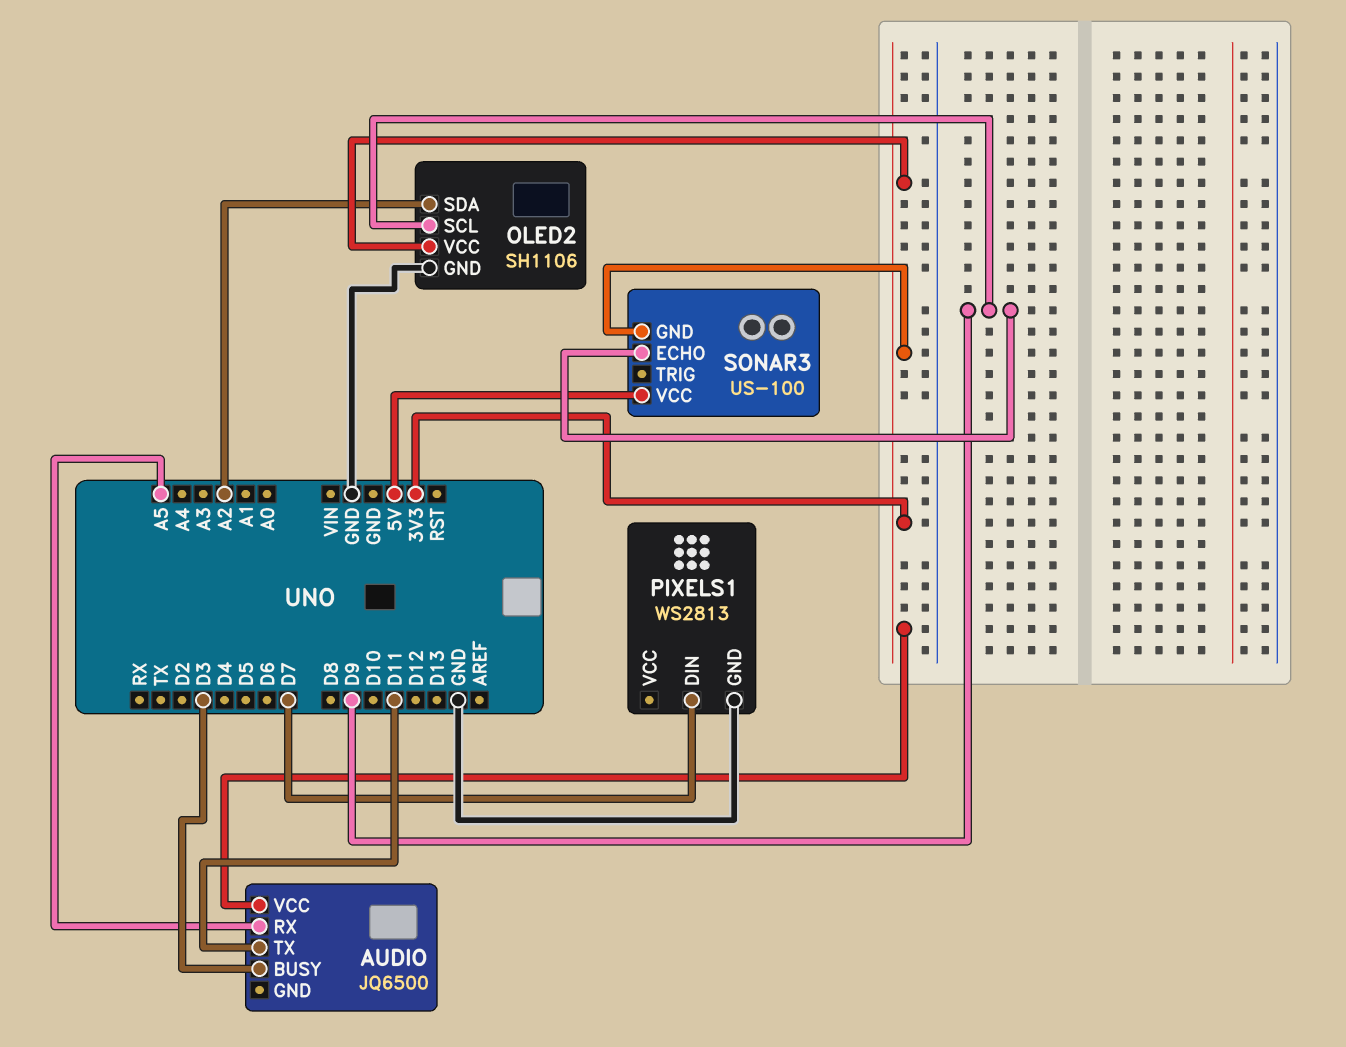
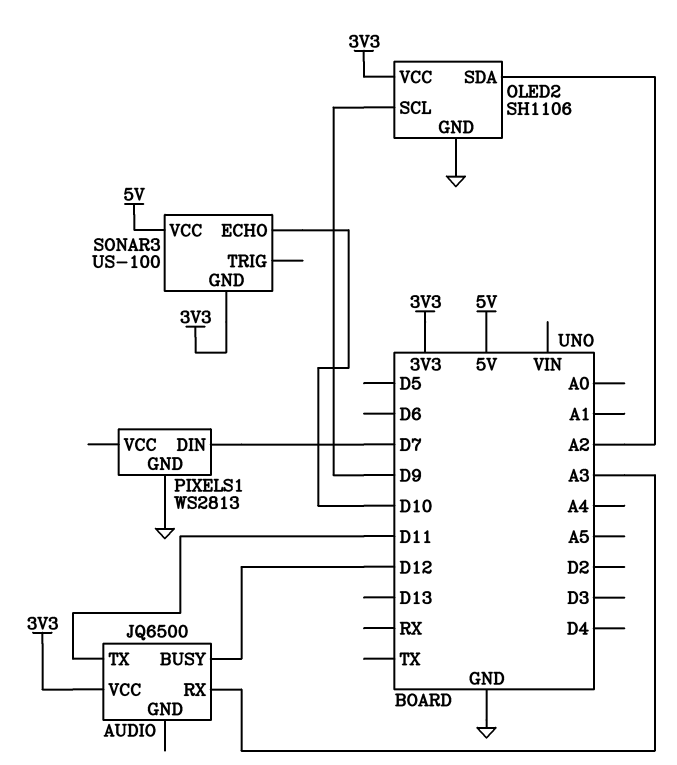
AUDIO pin BUSY: D3 -> D12
AUDIO pin RX: A5 -> A3
SONAR3 pin ECHO: D9 -> D10

